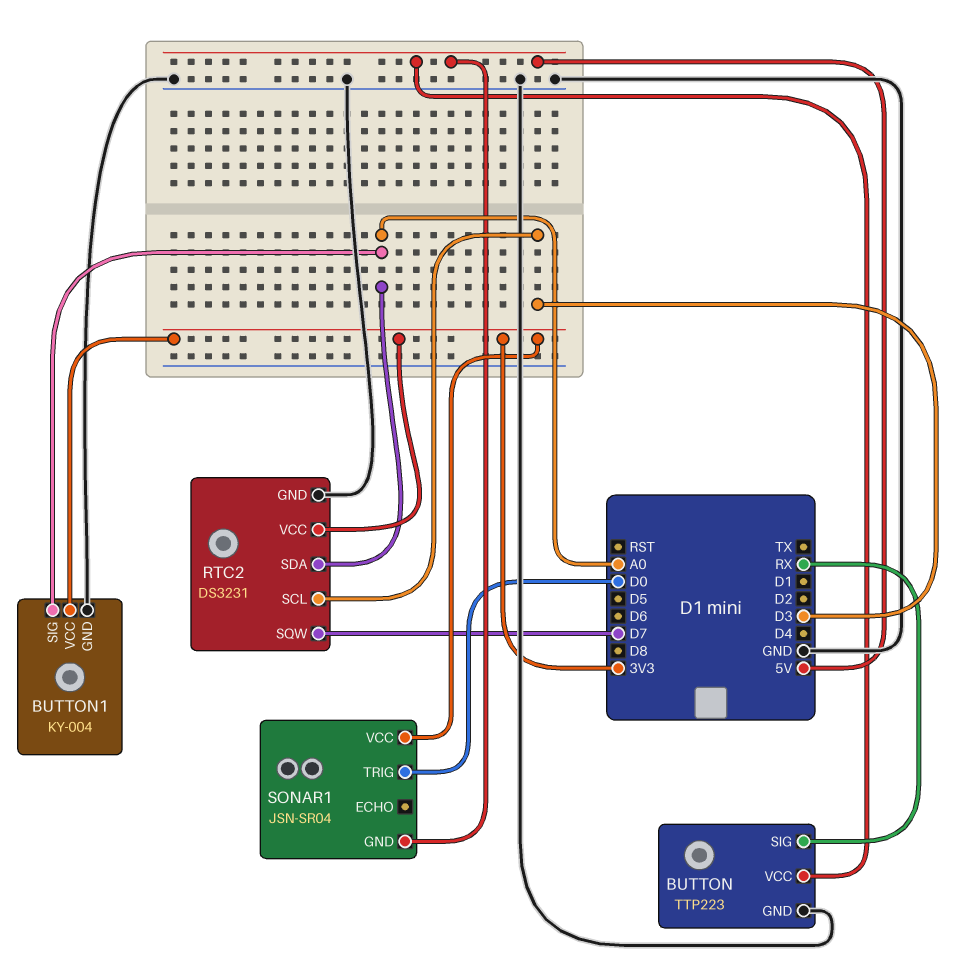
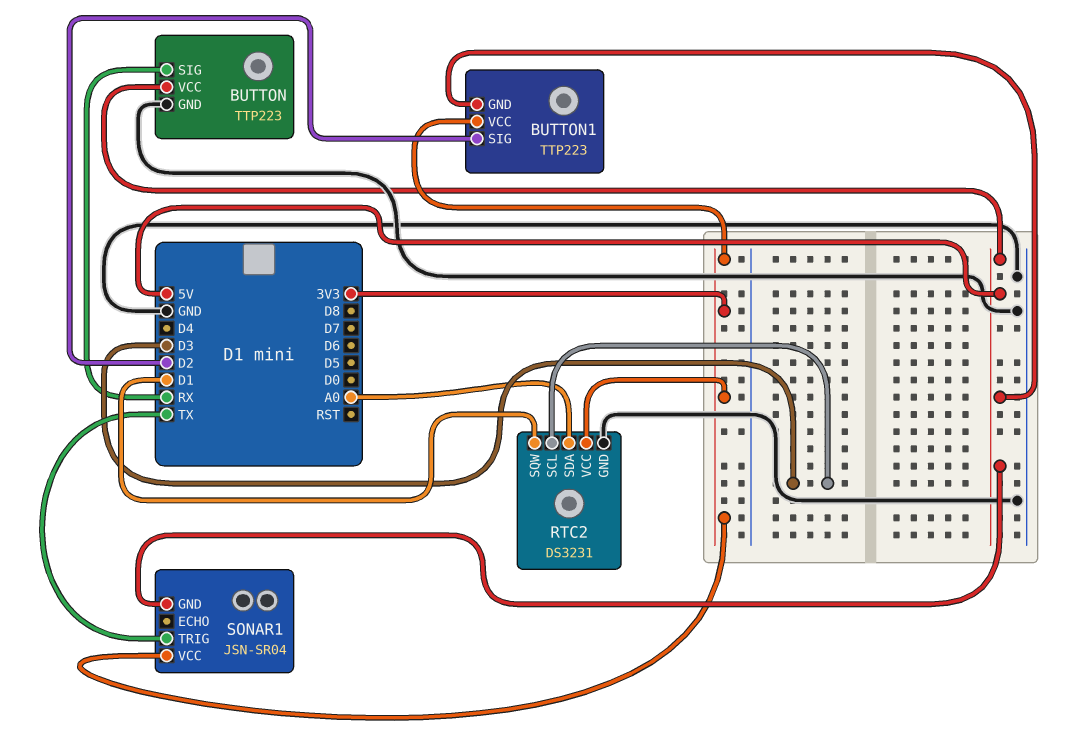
BUTTON1: KY-004 -> TTP223
BUTTON1 pin GND: GND -> 5V
BUTTON1 pin SIG: A0 -> D2
RTC2 pin SQW: D7 -> D1
SONAR1 pin TRIG: D0 -> TX

